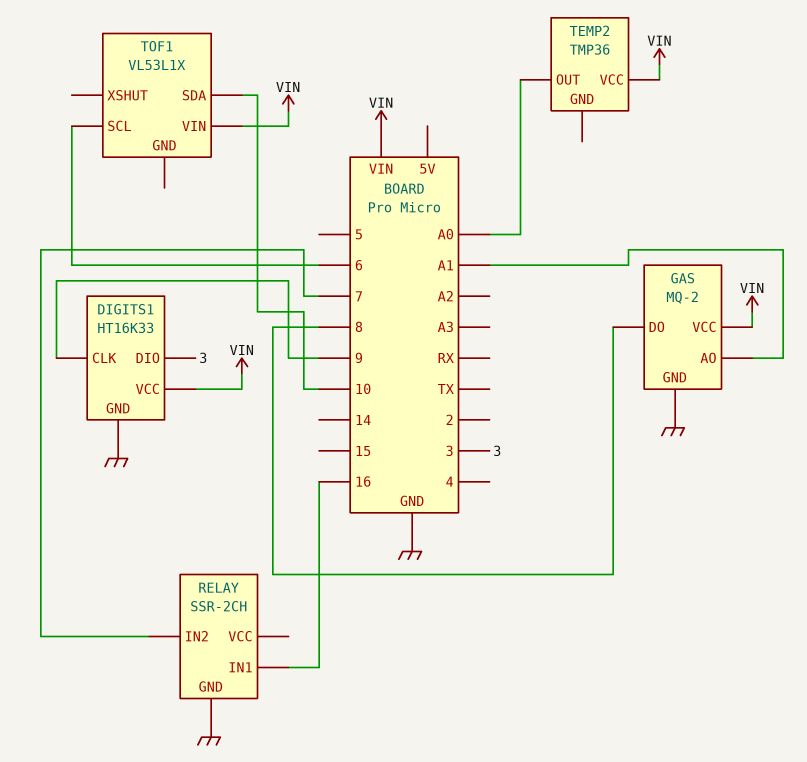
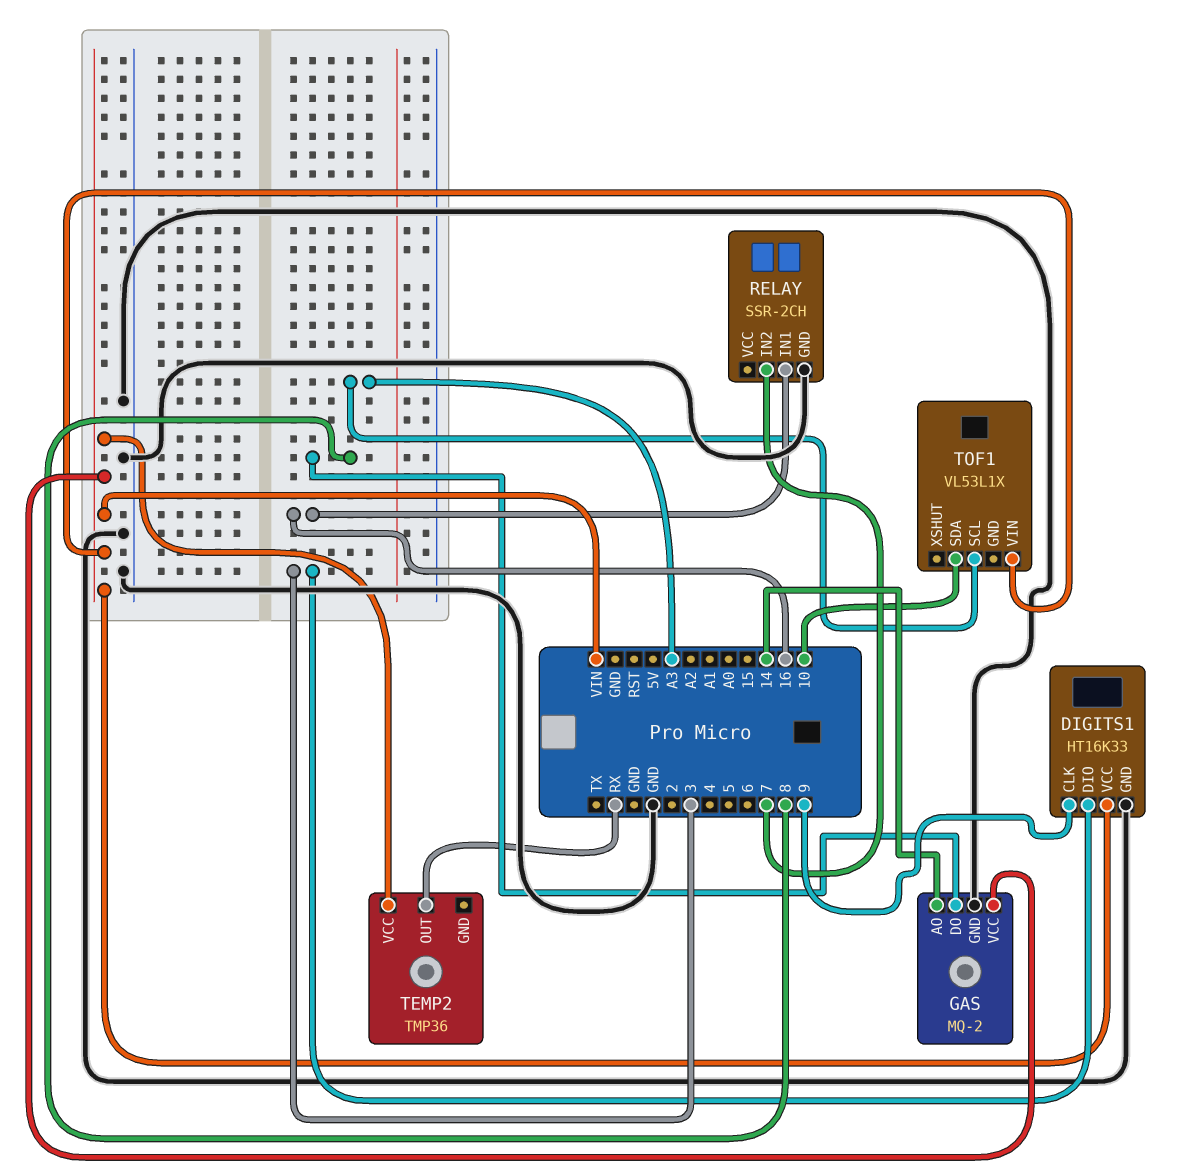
GAS pin AO: A1 -> 14
TEMP2 pin OUT: A0 -> RX
TOF1 pin SCL: 6 -> A3

